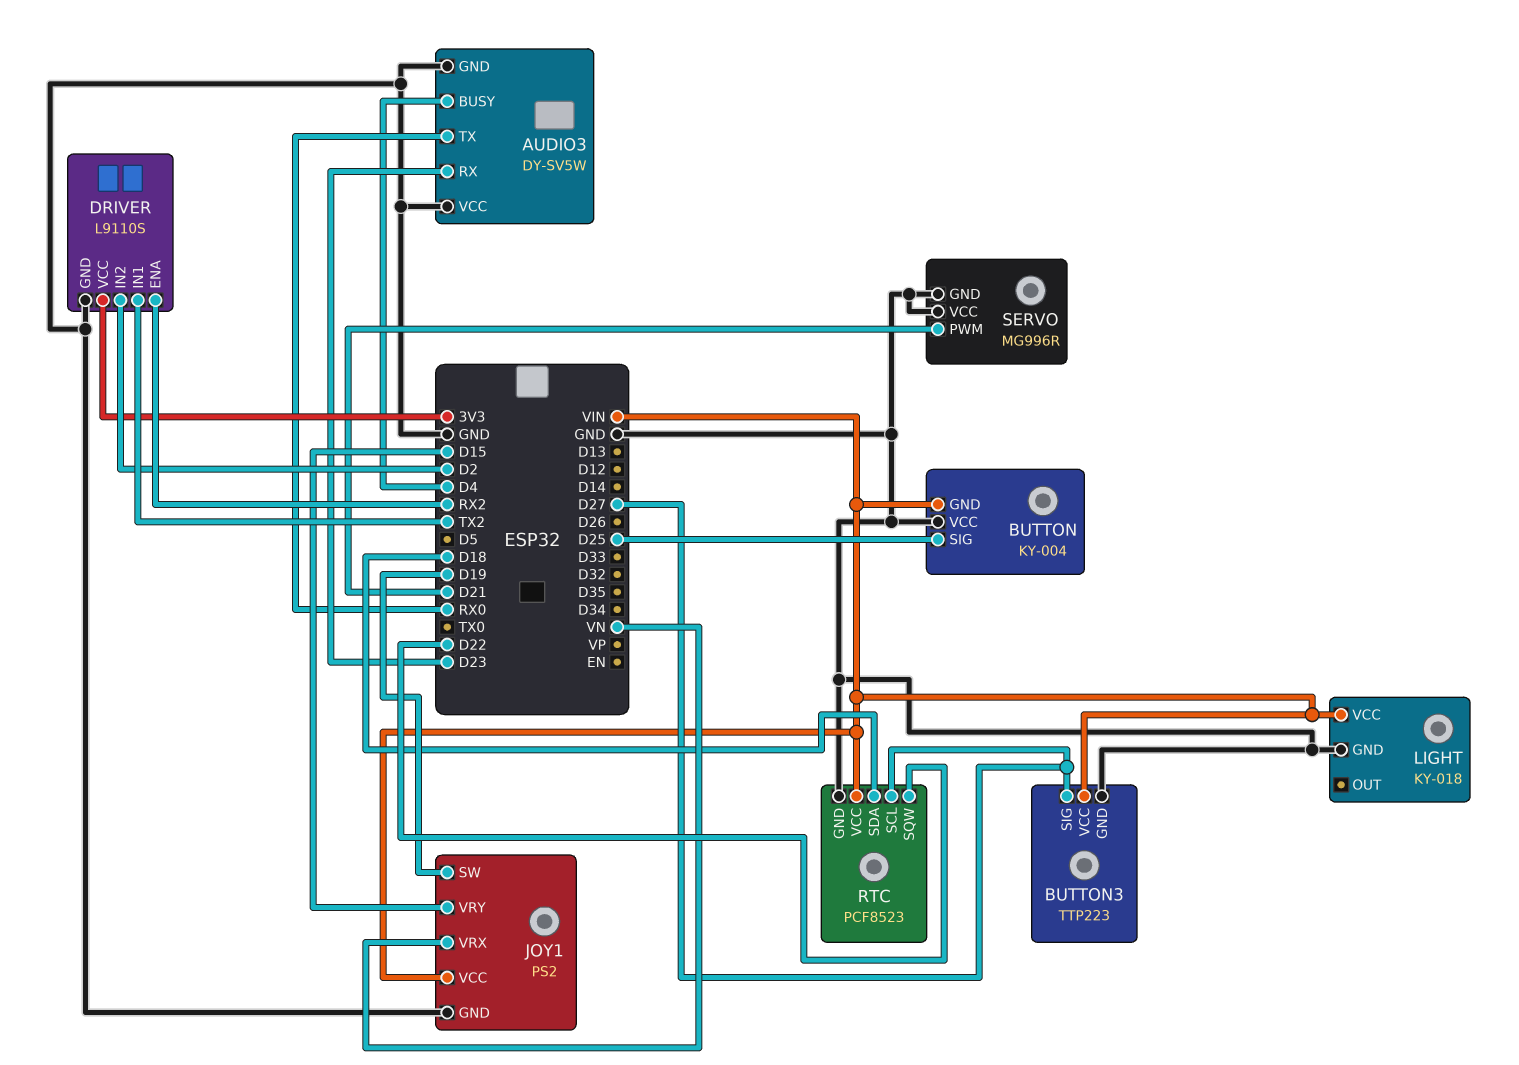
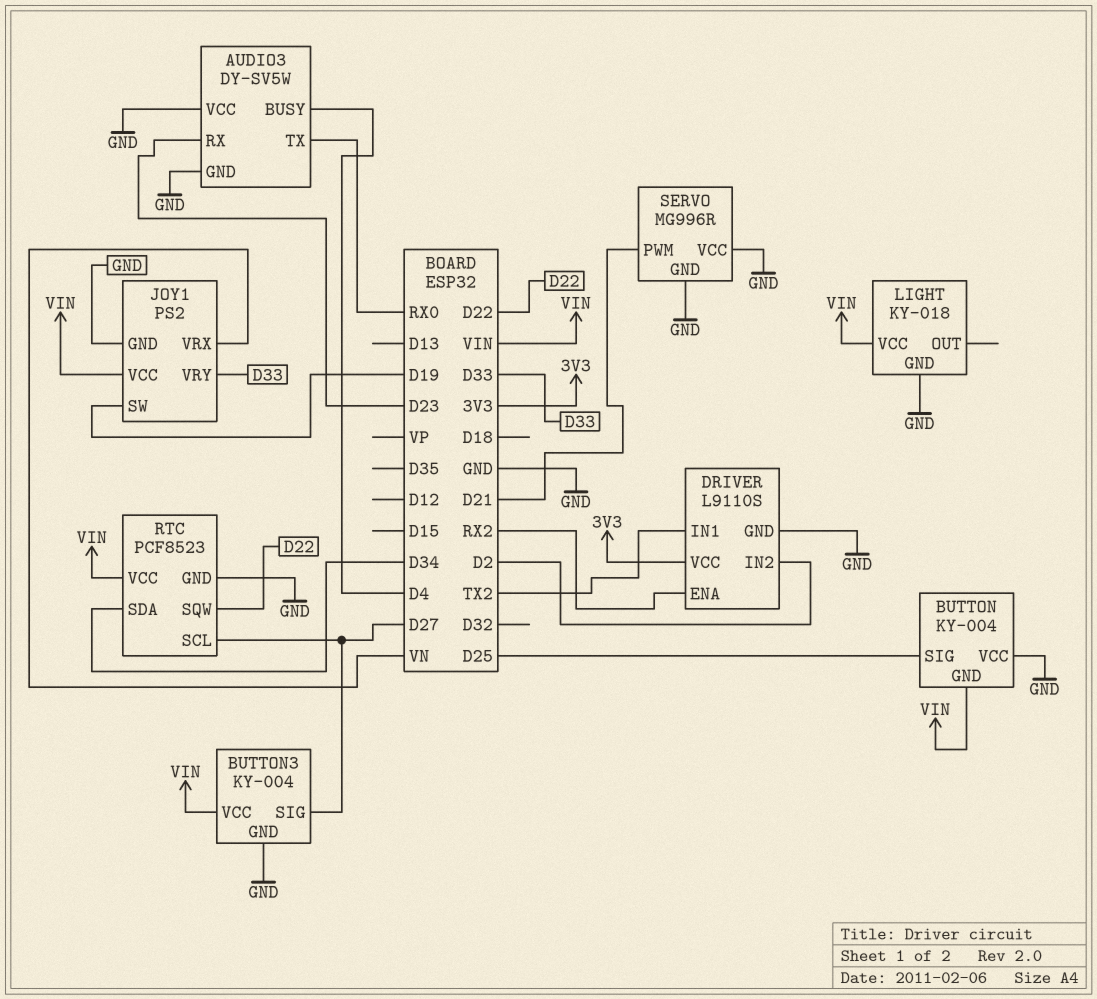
BUTTON3: TTP223 -> KY-004
JOY1 pin VRY: D15 -> D33
RTC pin SDA: D18 -> D34

